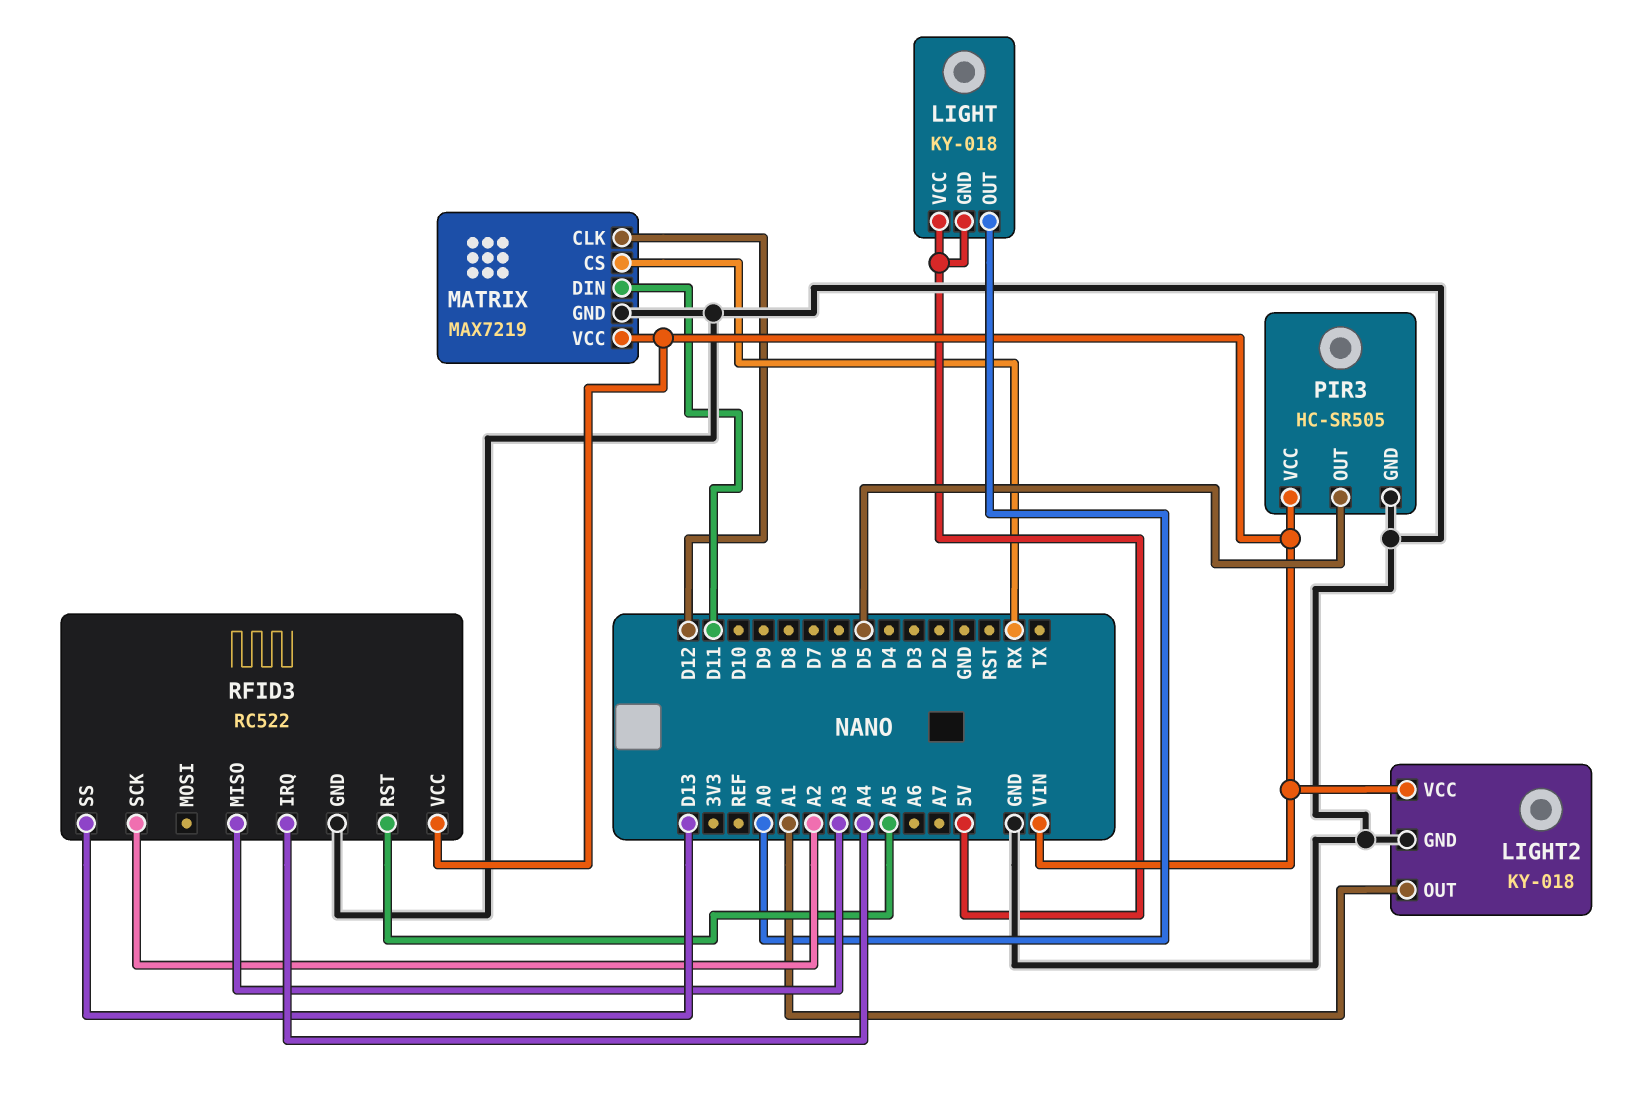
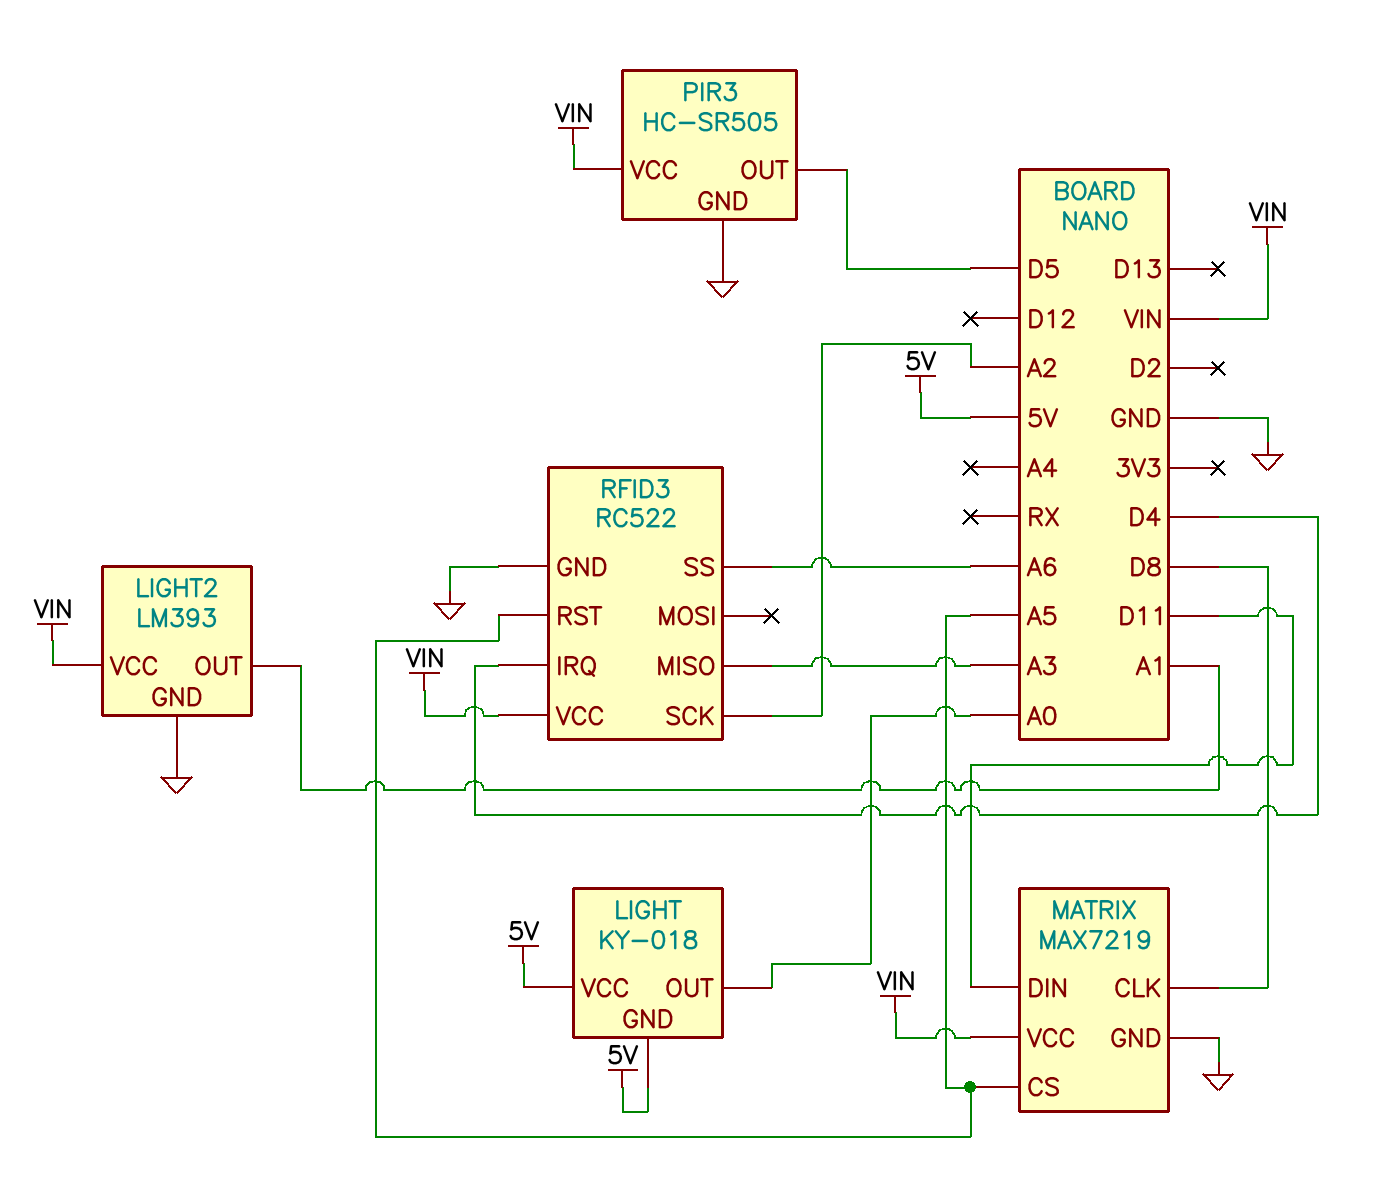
LIGHT2: KY-018 -> LM393
MATRIX pin CLK: D12 -> D8
MATRIX pin CS: RX -> A5
RFID3 pin IRQ: A4 -> D4
RFID3 pin SS: D13 -> A6

